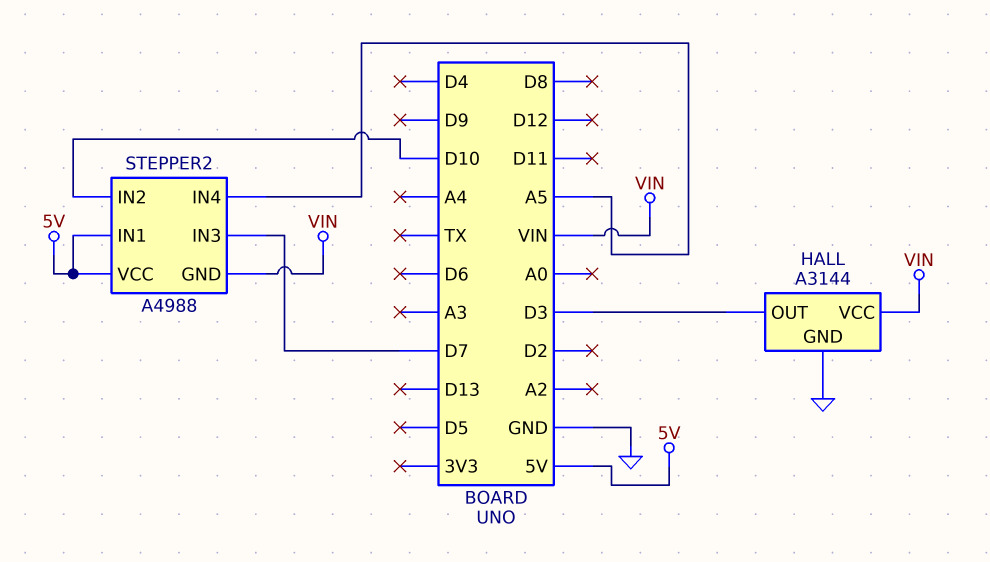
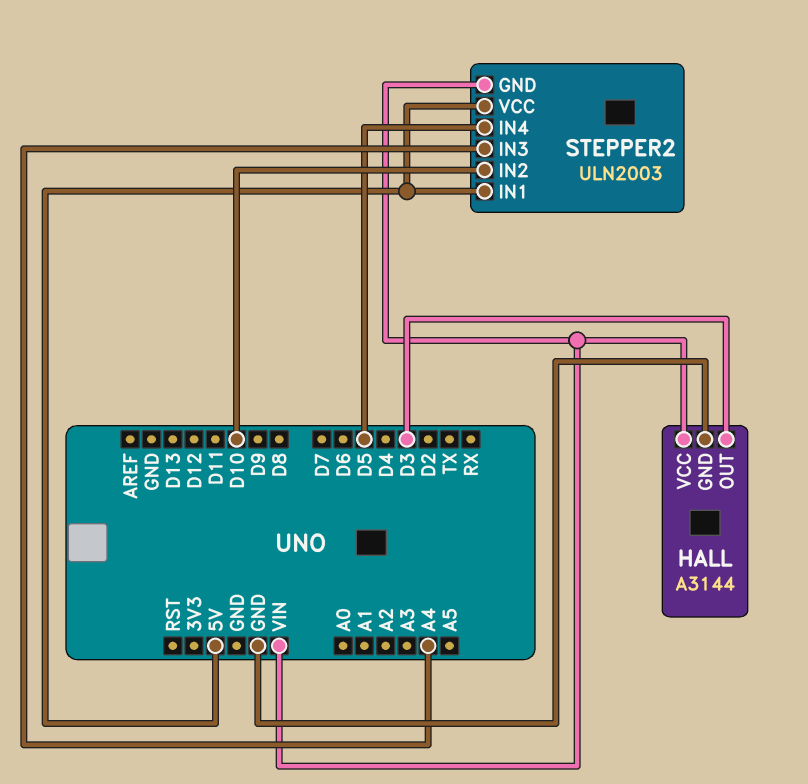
STEPPER2: A4988 -> ULN2003
STEPPER2 pin IN3: D7 -> A4
STEPPER2 pin IN4: A5 -> D5

